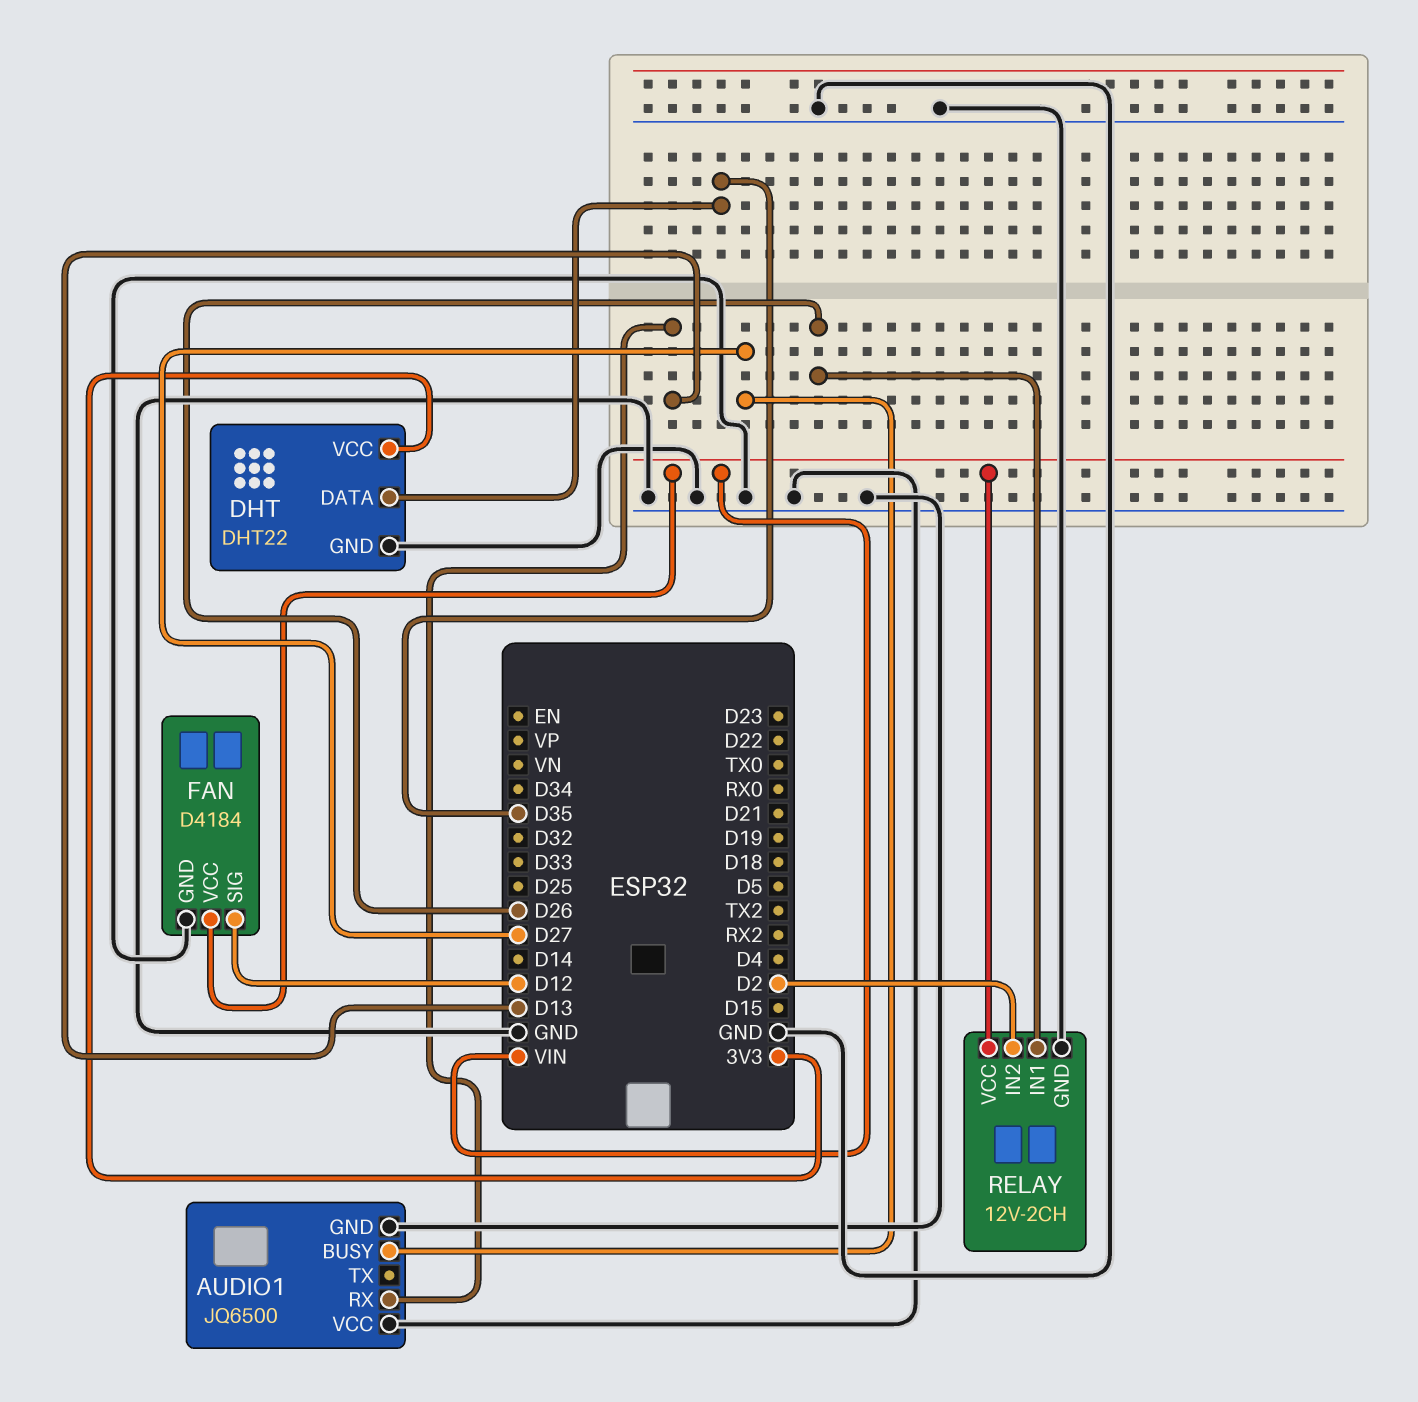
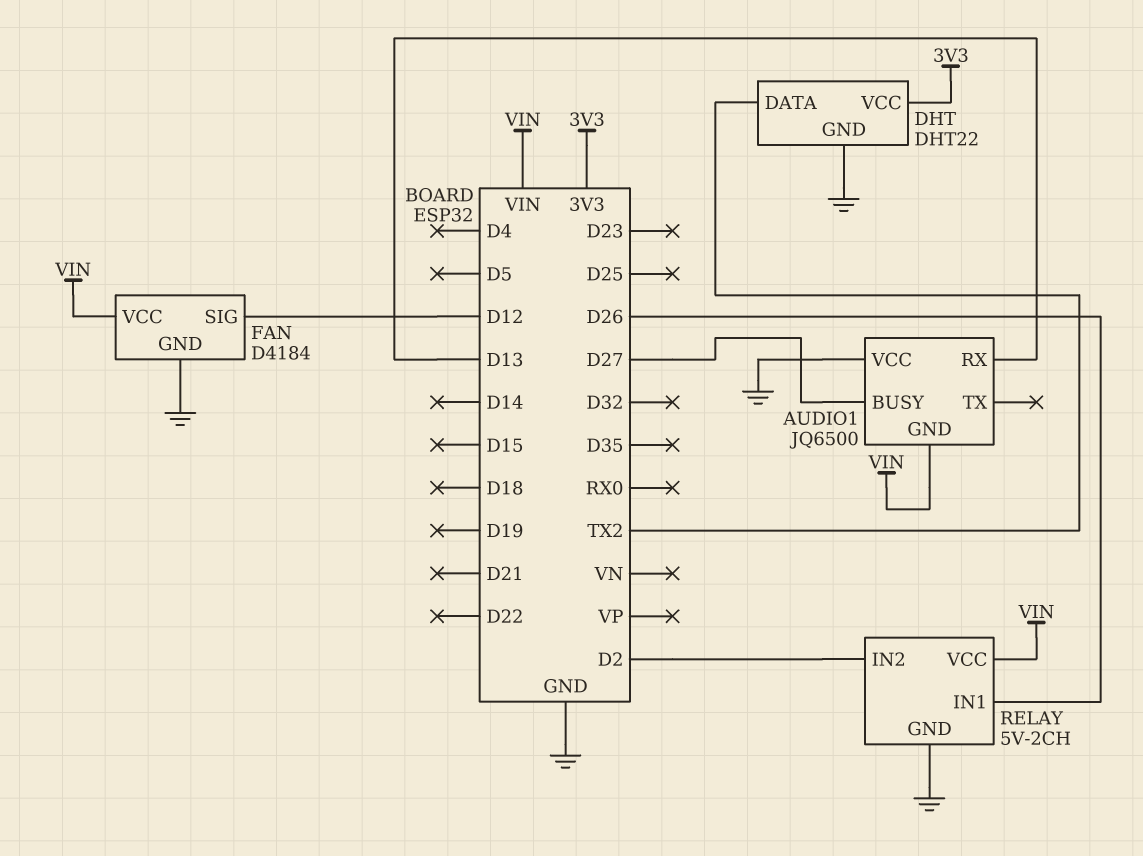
AUDIO1 pin GND: GND -> VIN
DHT pin DATA: D35 -> TX2
RELAY: 12V-2CH -> 5V-2CH

